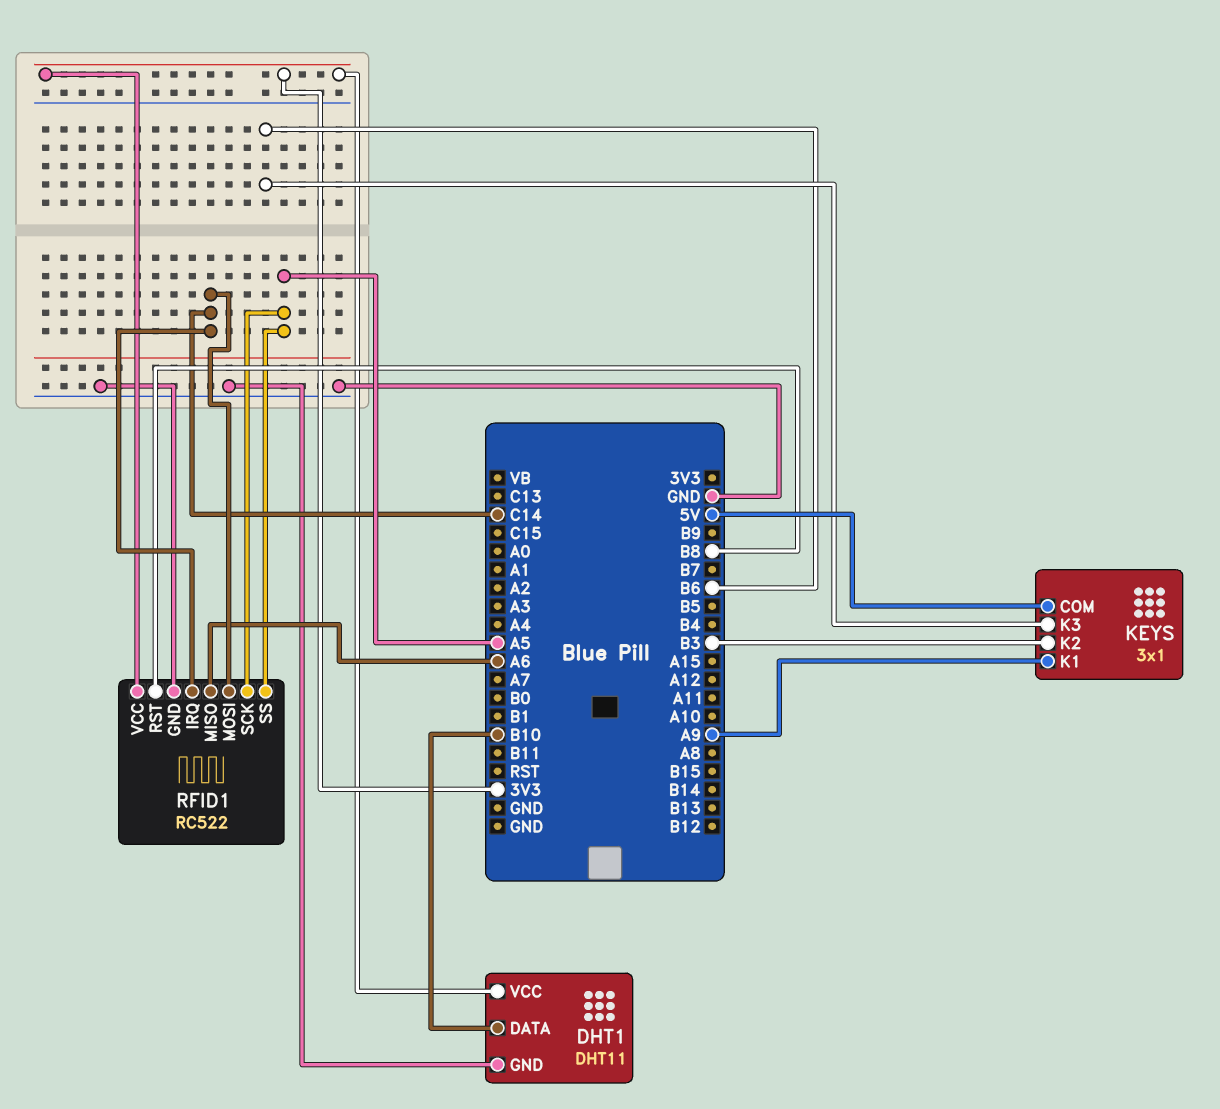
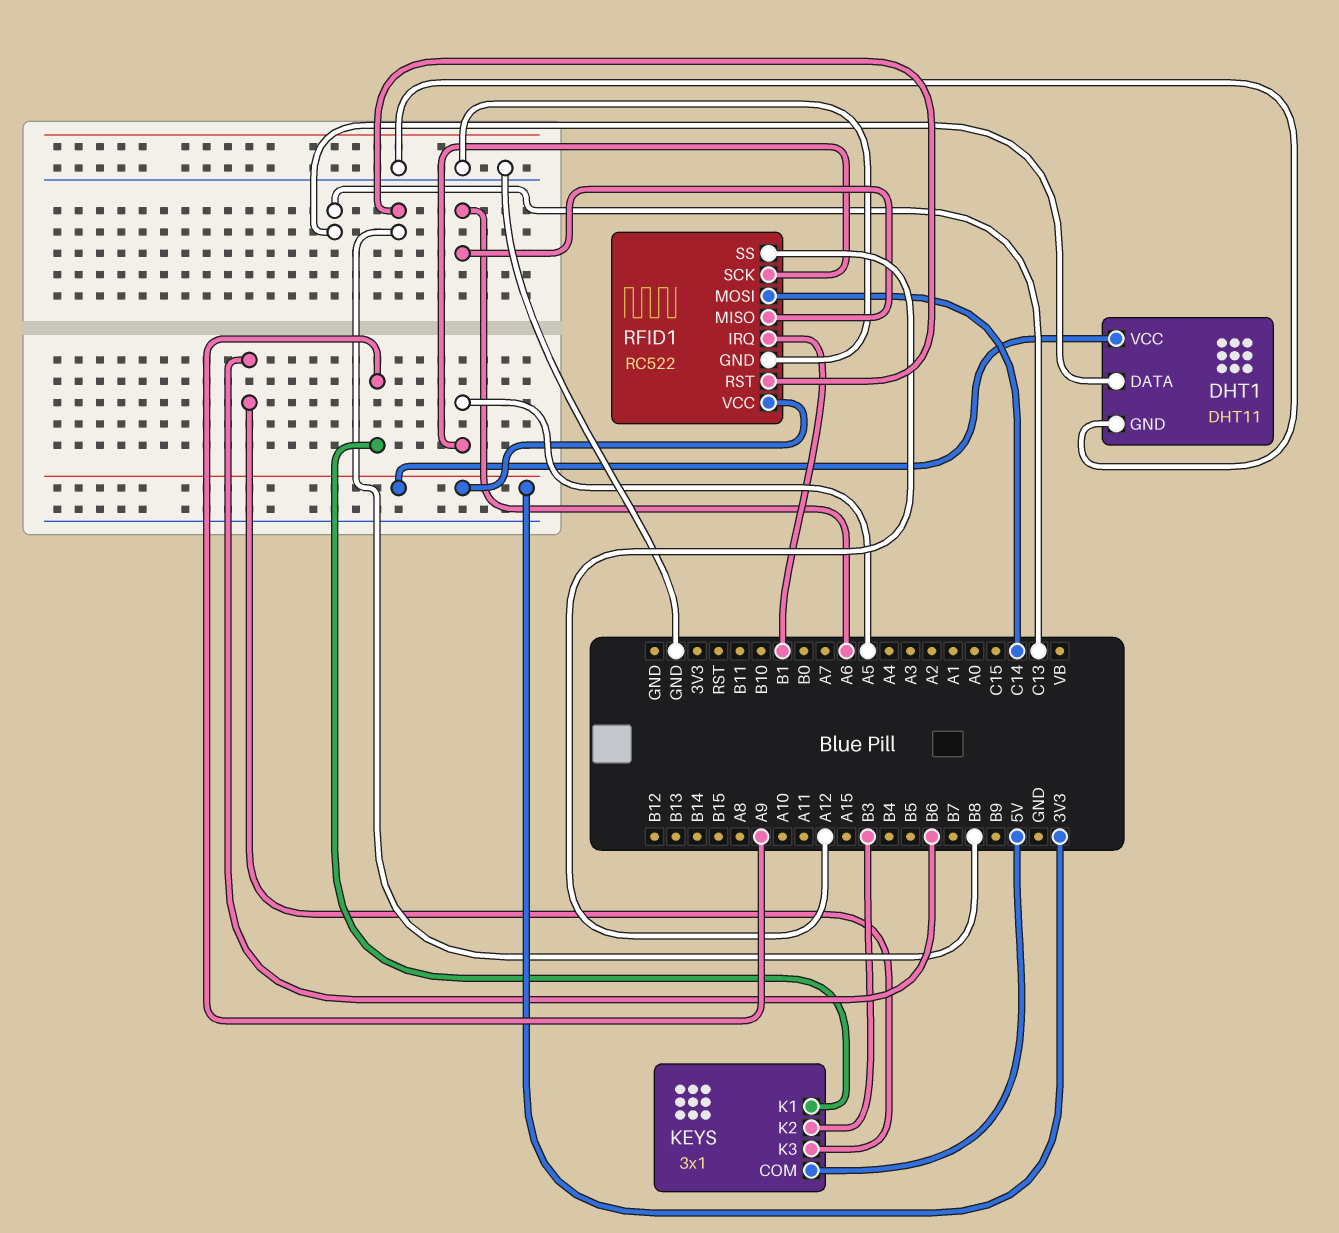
DHT1 pin DATA: B10 -> C13
RFID1 pin IRQ: C14 -> B1
RFID1 pin SS: A5 -> A12

